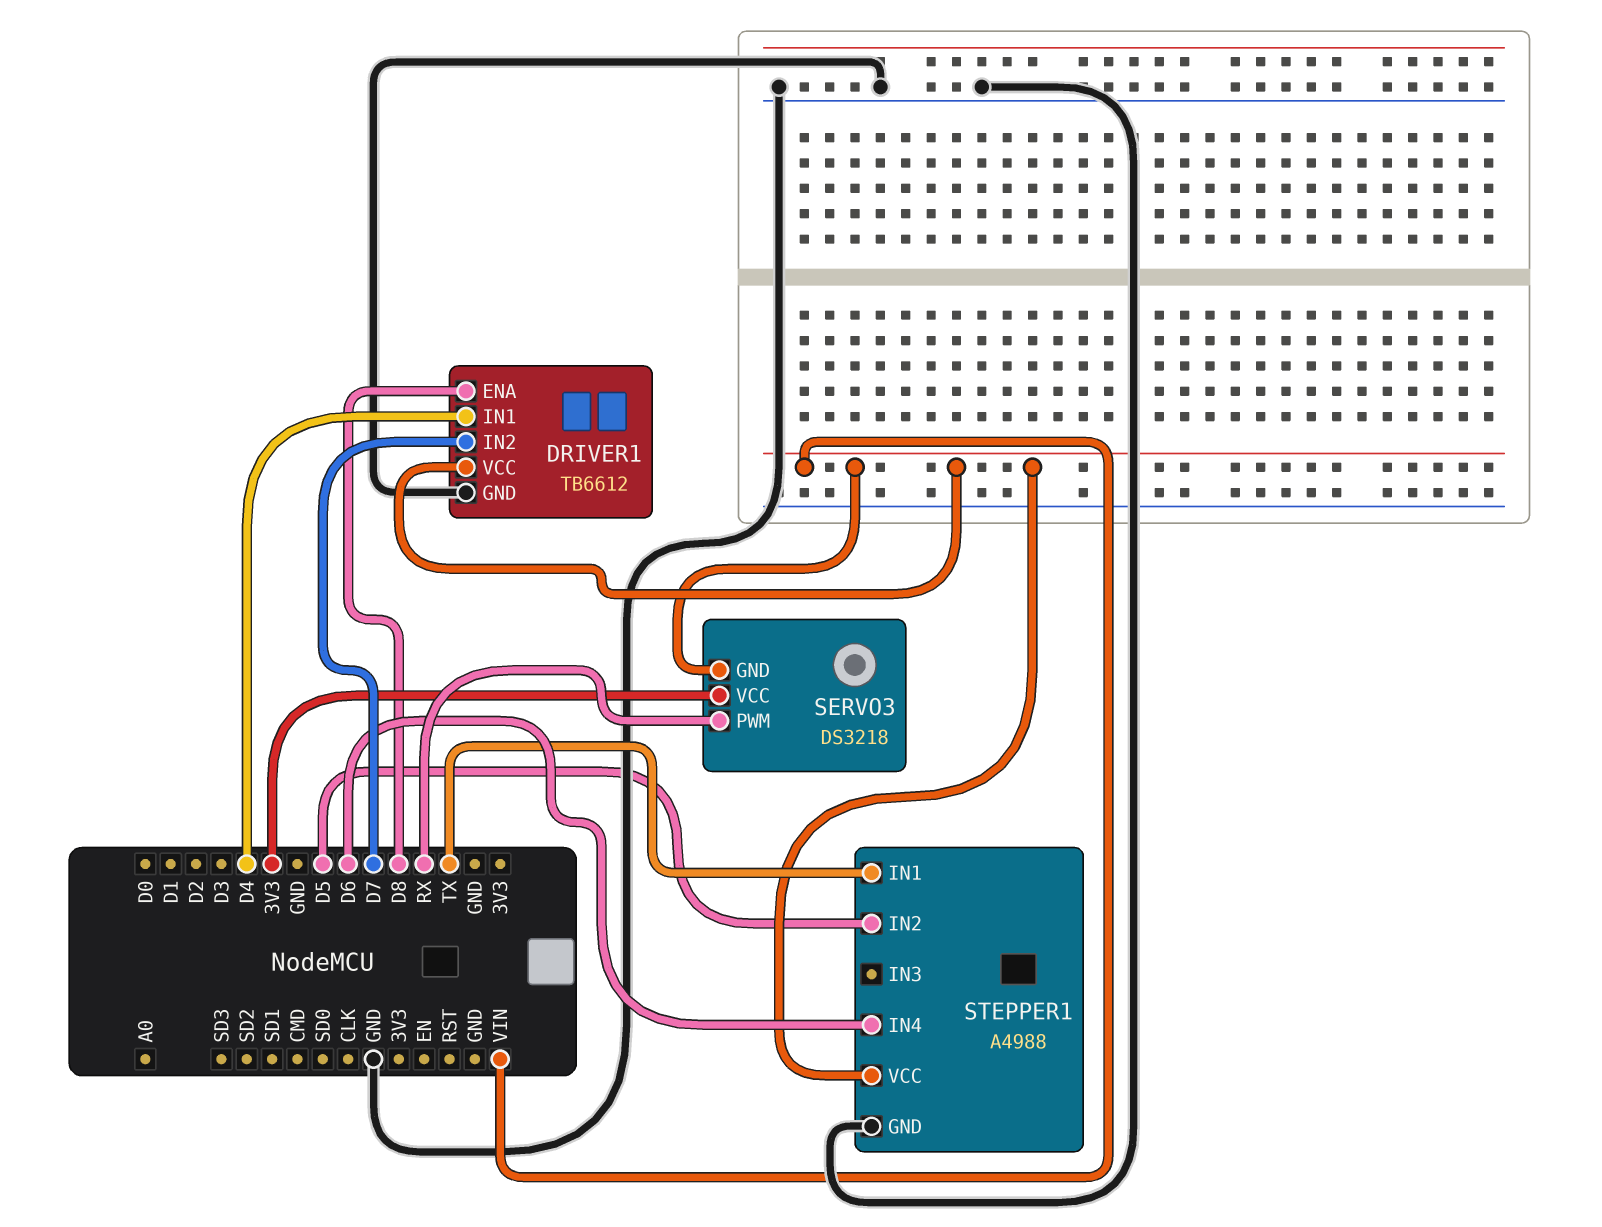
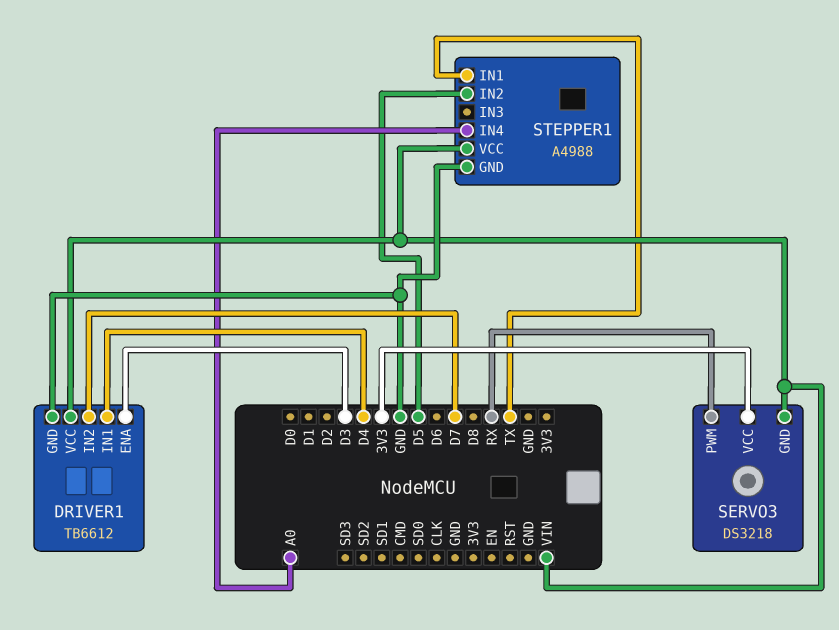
DRIVER1 pin ENA: D8 -> D3
STEPPER1 pin IN4: D6 -> A0

